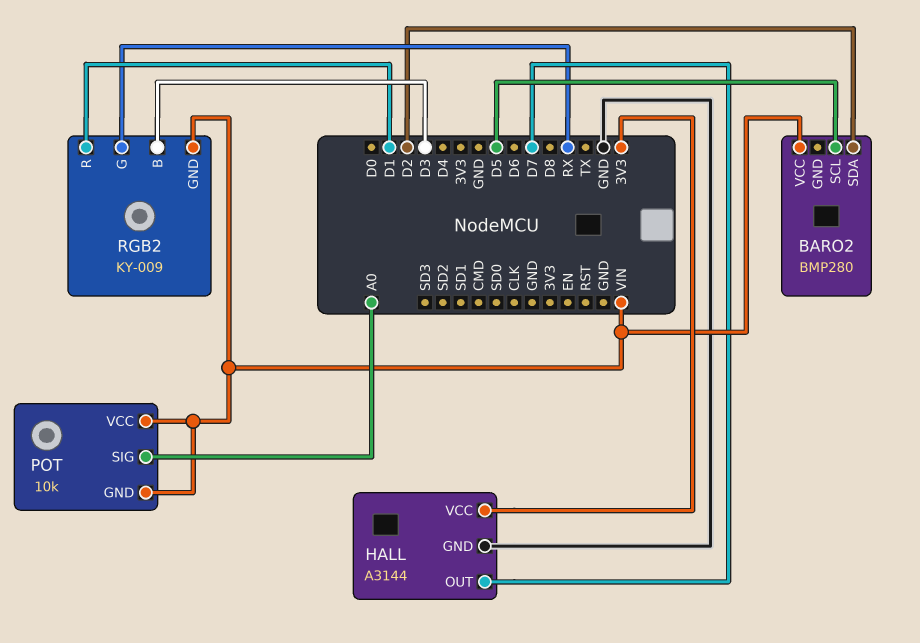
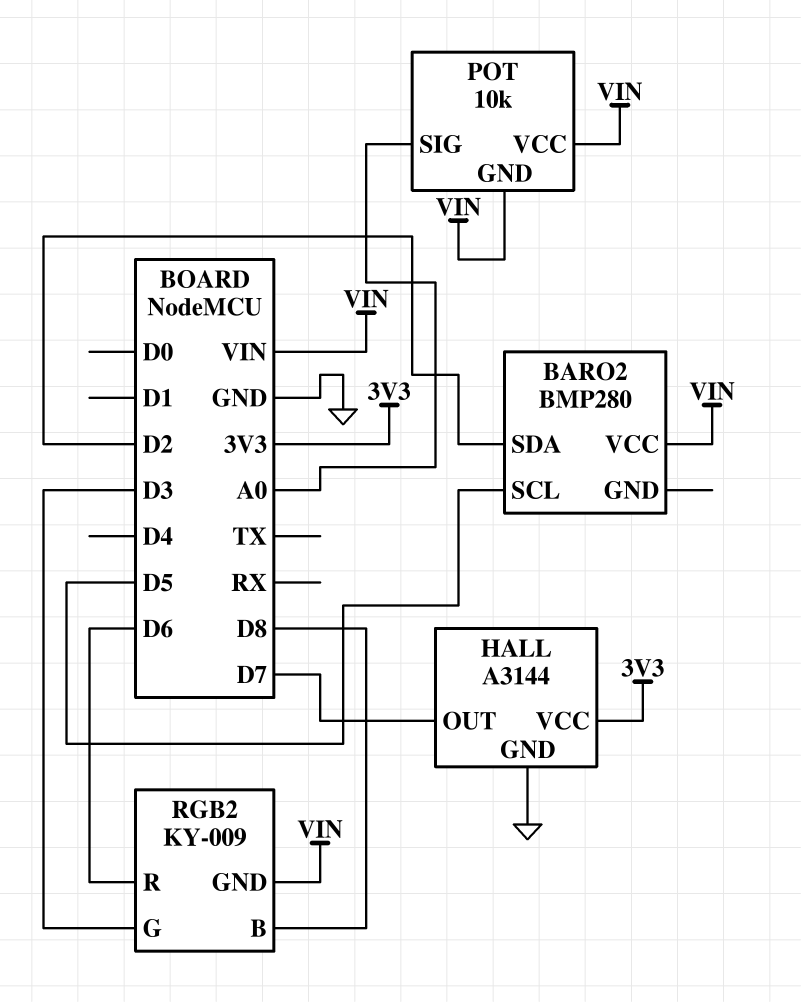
RGB2 pin B: D3 -> D8
RGB2 pin G: RX -> D3
RGB2 pin R: D1 -> D6

